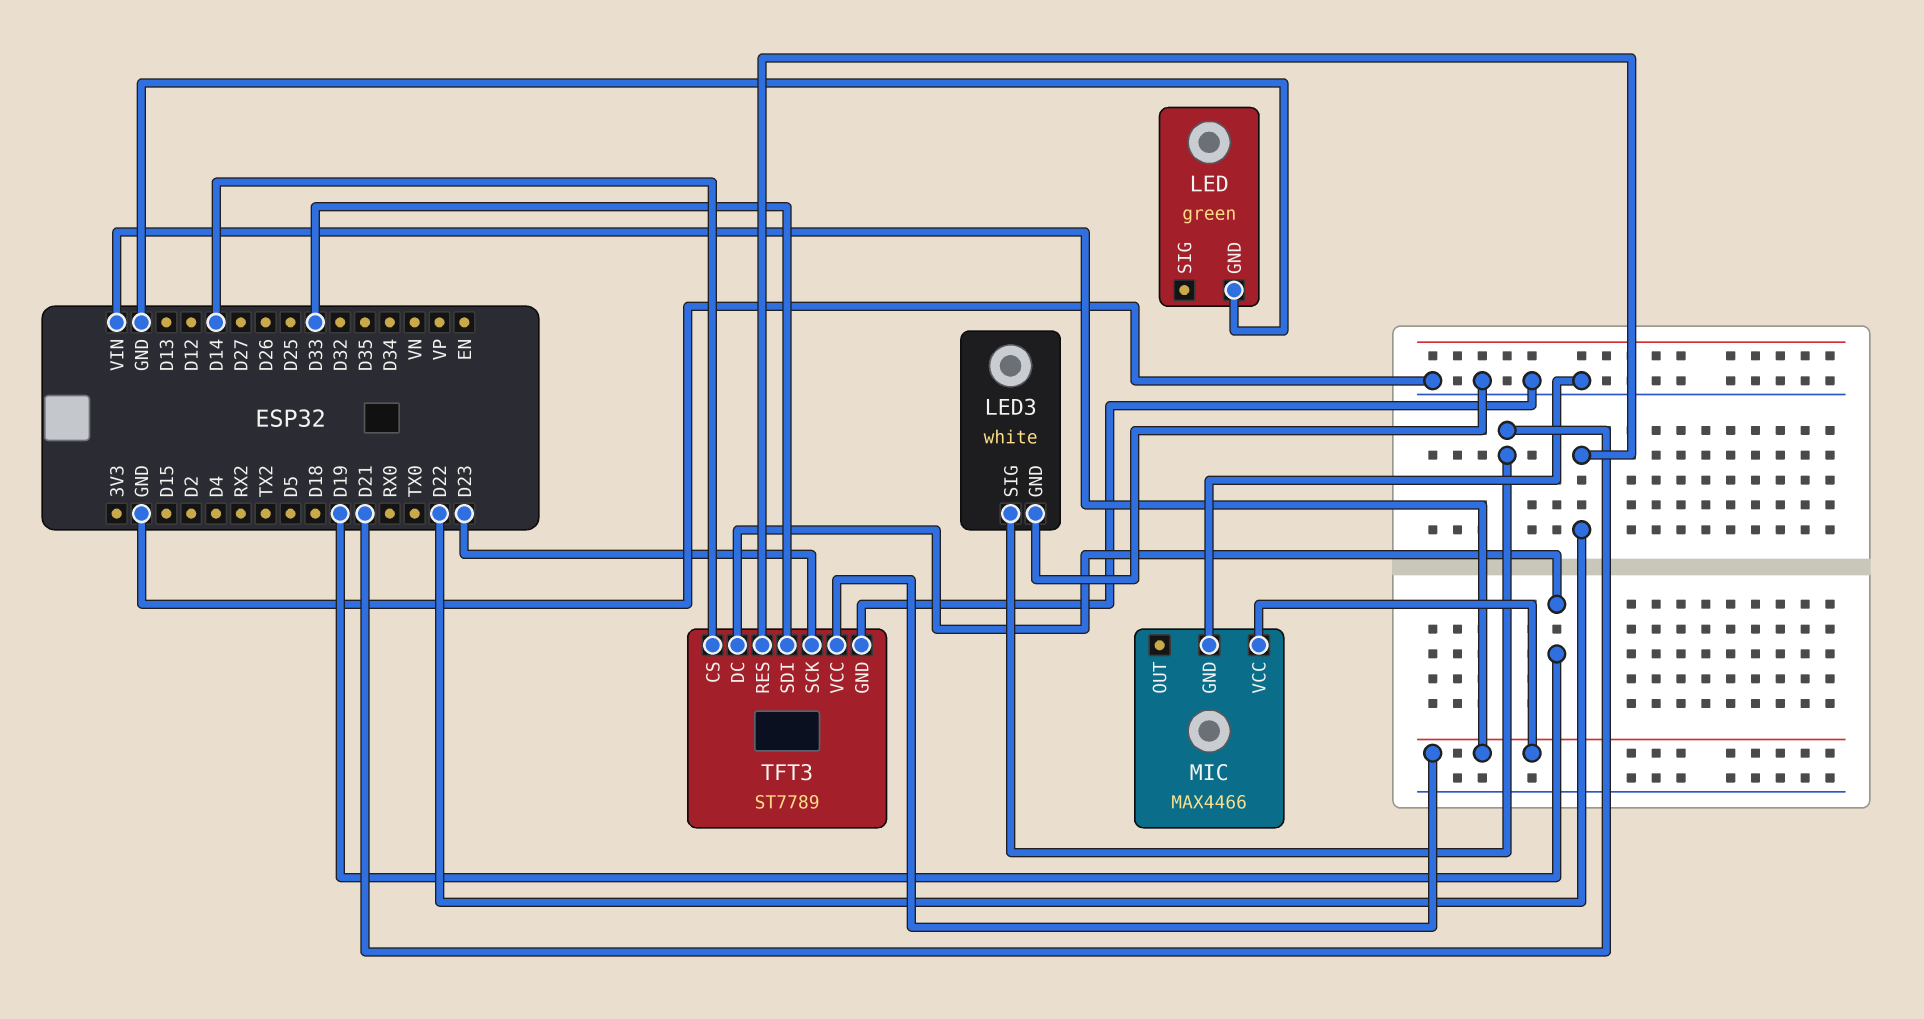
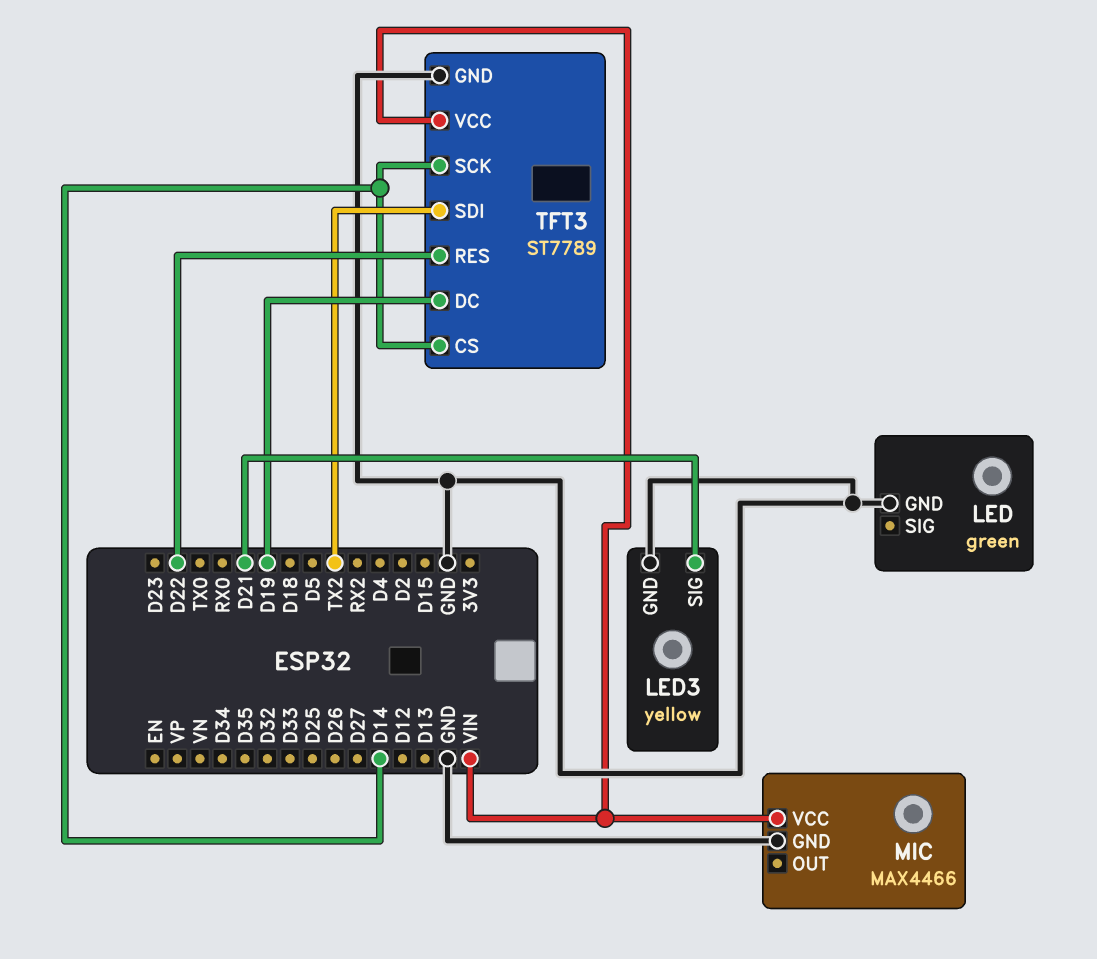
LED3: white -> yellow
TFT3 pin SCK: D23 -> D14
TFT3 pin SDI: D33 -> TX2

